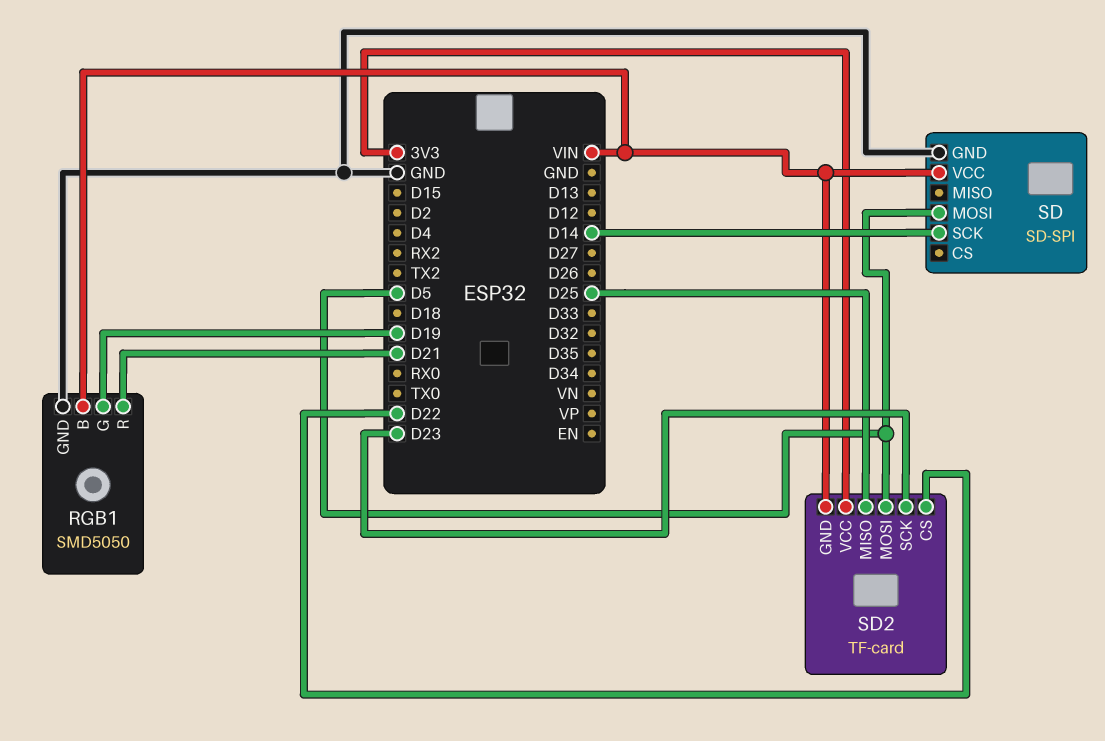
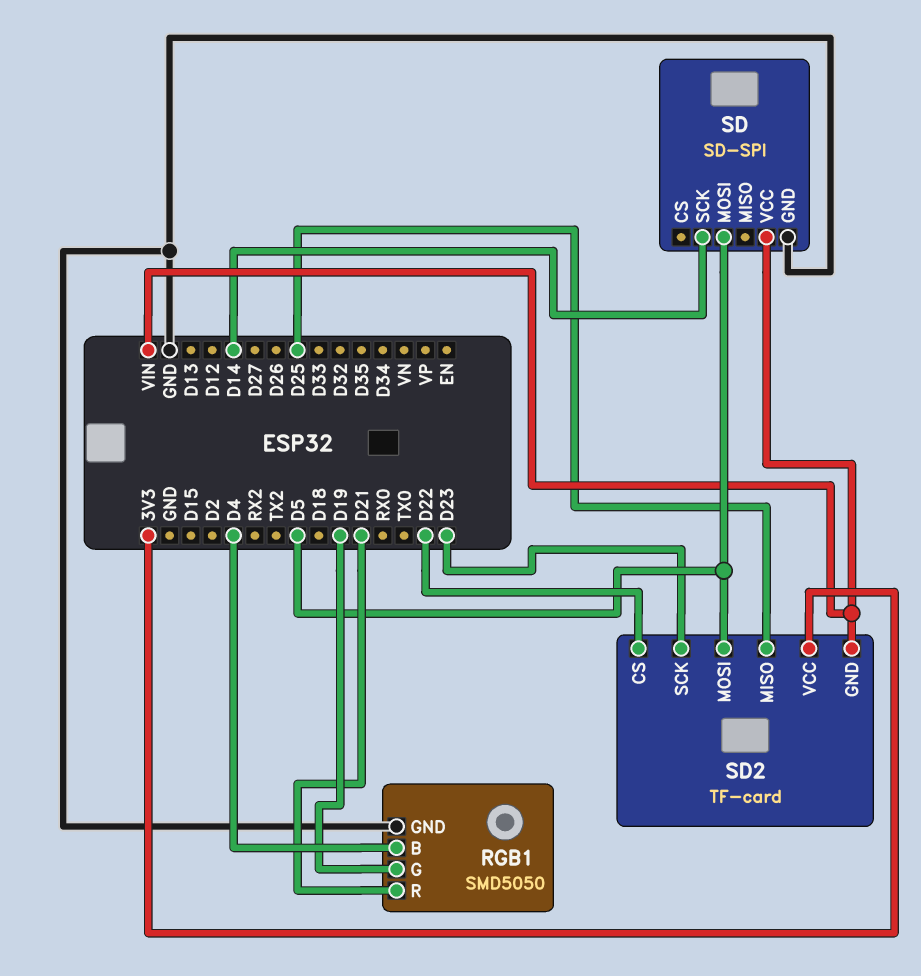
RGB1 pin B: VIN -> D4

